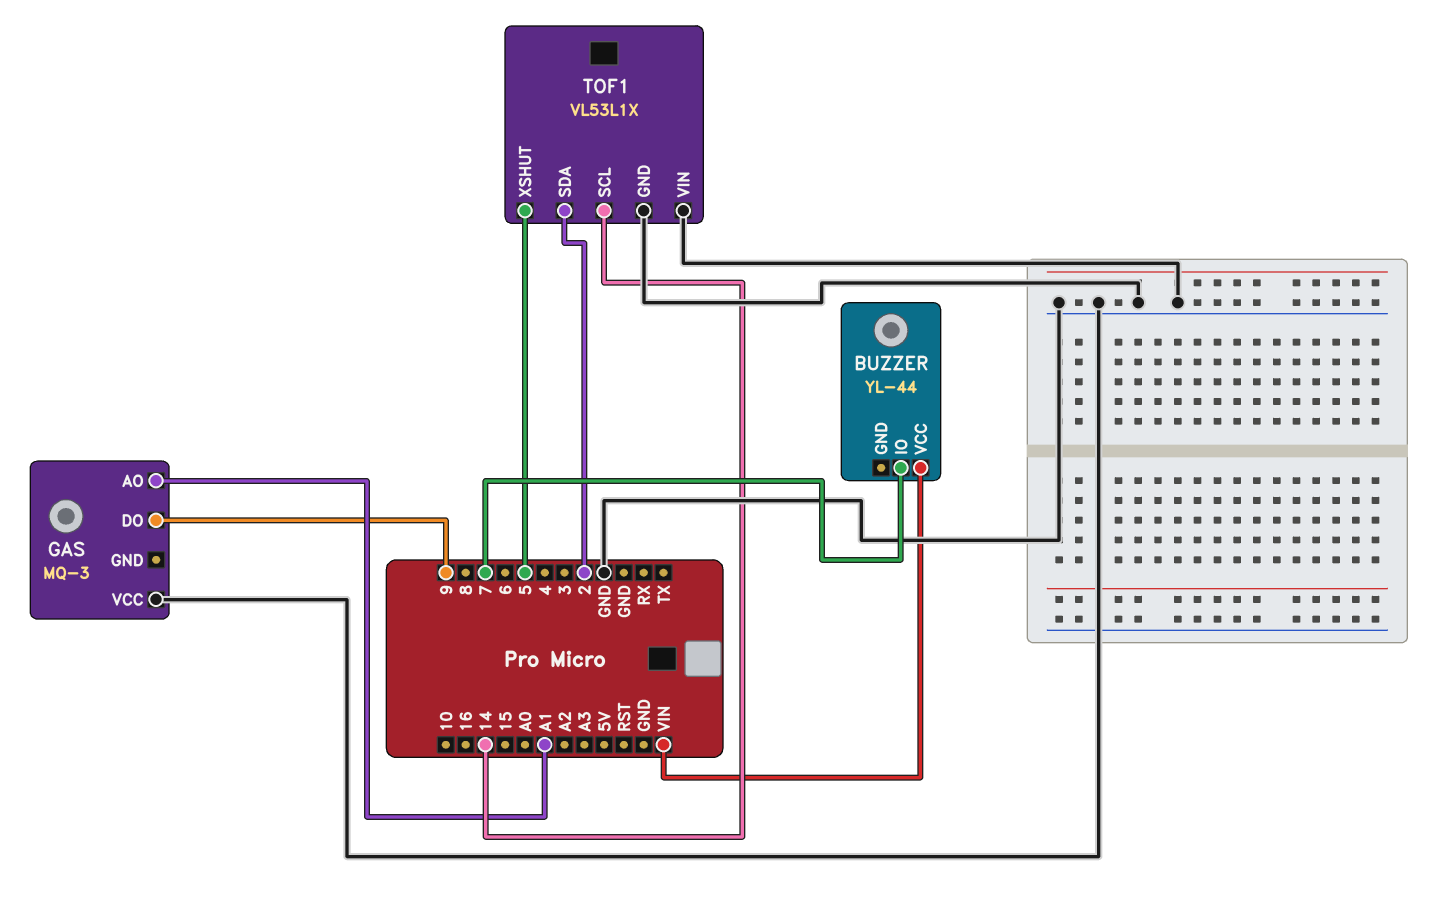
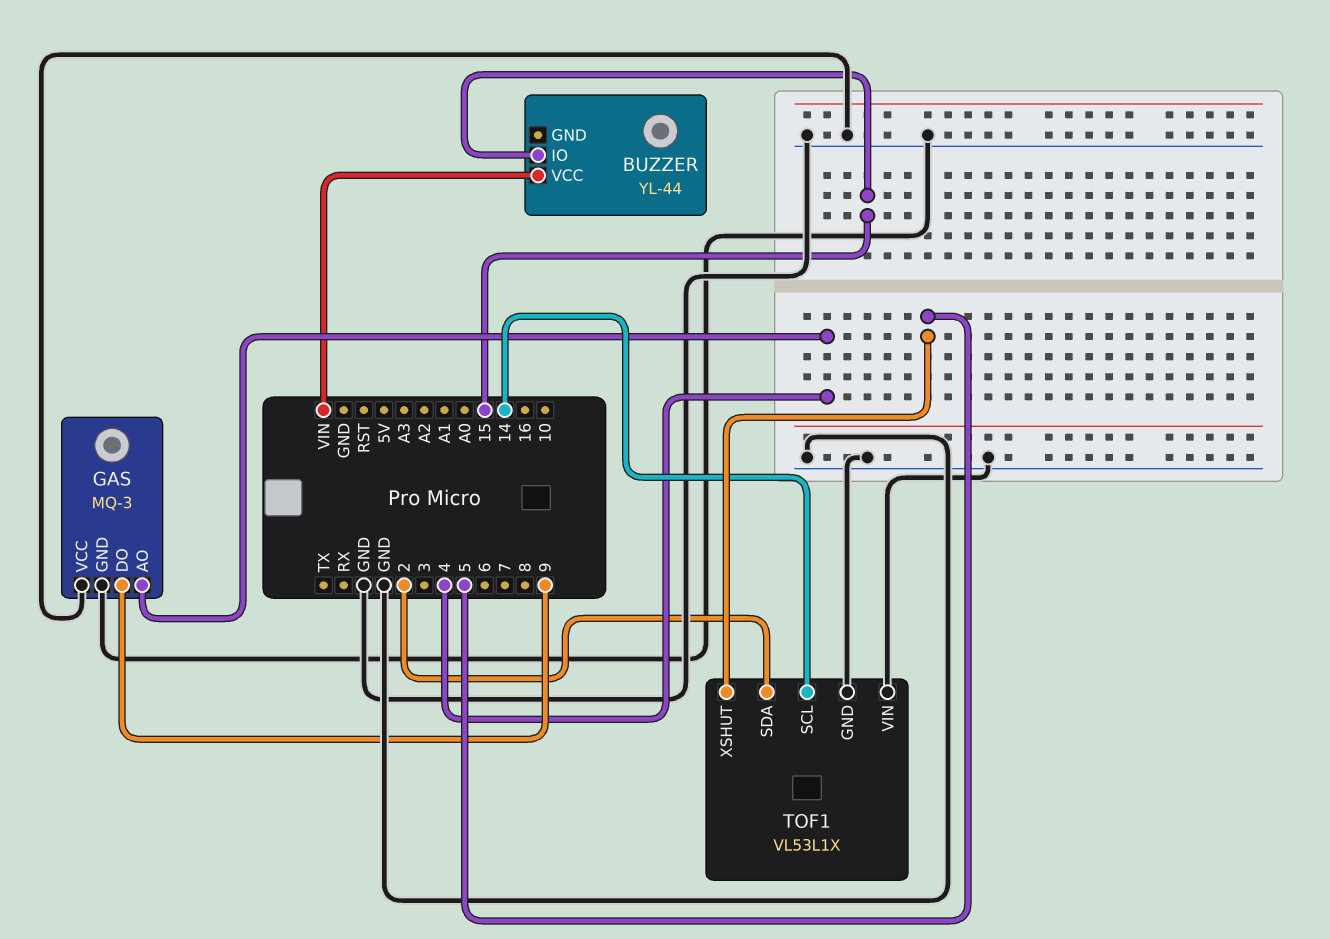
BUZZER pin IO: 7 -> 15
GAS pin AO: A1 -> 4
GAS pin GND: none -> GND

